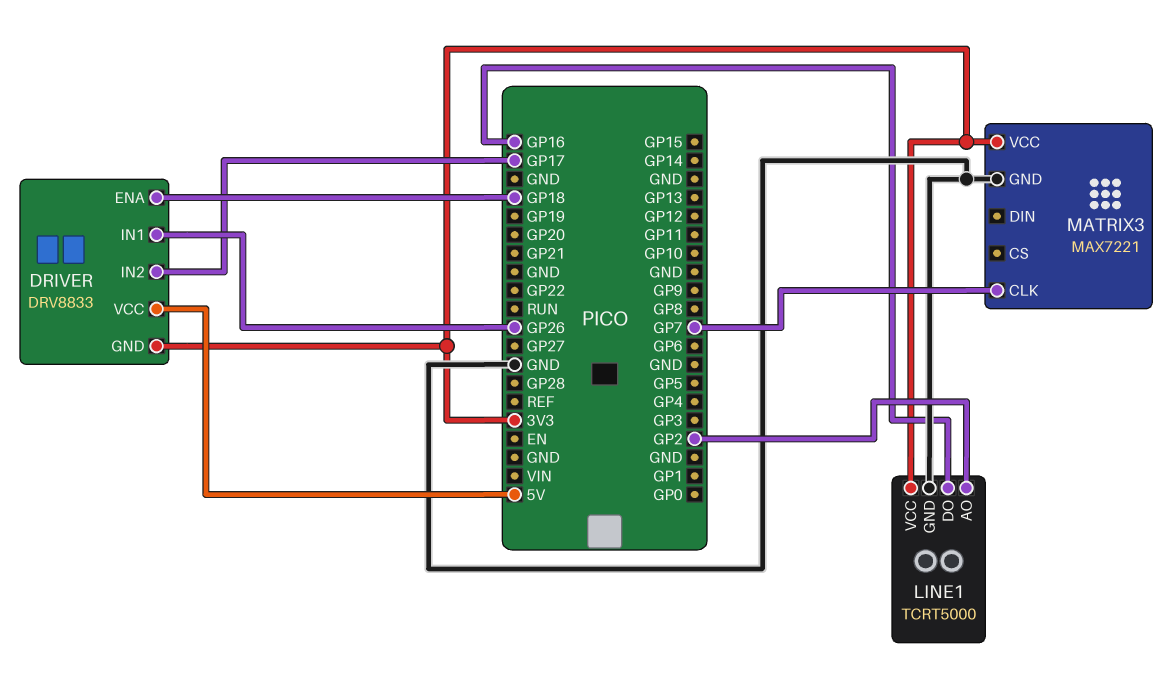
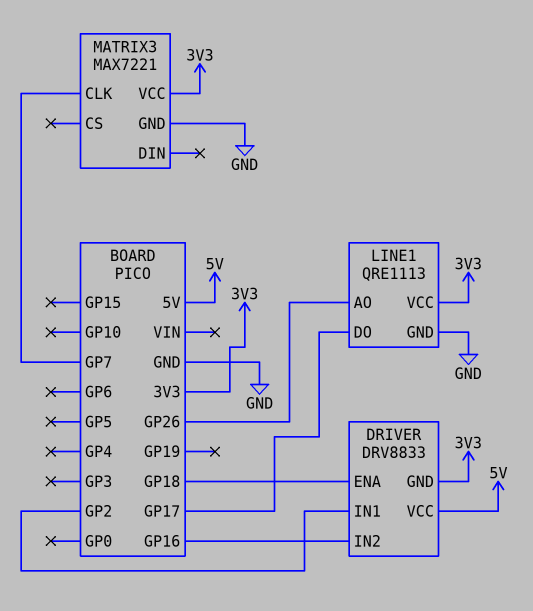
DRIVER pin IN1: GP26 -> GP2
DRIVER pin IN2: GP17 -> GP16
LINE1: TCRT5000 -> QRE1113
LINE1 pin AO: GP2 -> GP26
LINE1 pin DO: GP16 -> GP17

